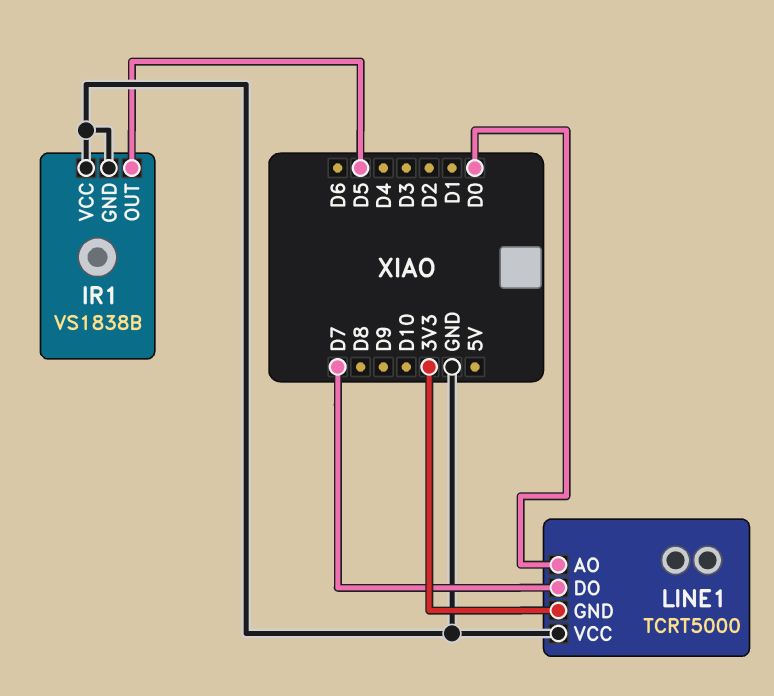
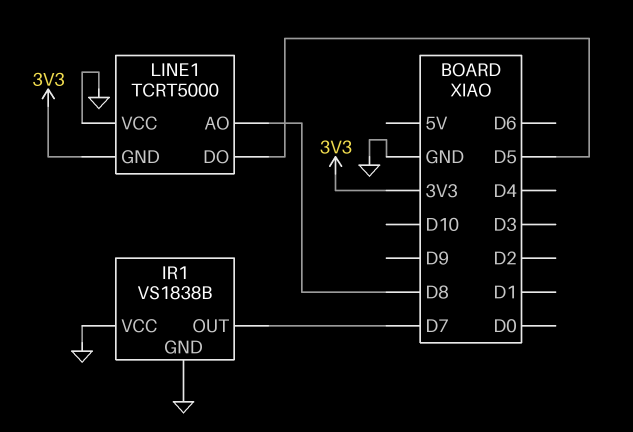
IR1 pin OUT: D5 -> D7
LINE1 pin AO: D0 -> D8
LINE1 pin DO: D7 -> D5

